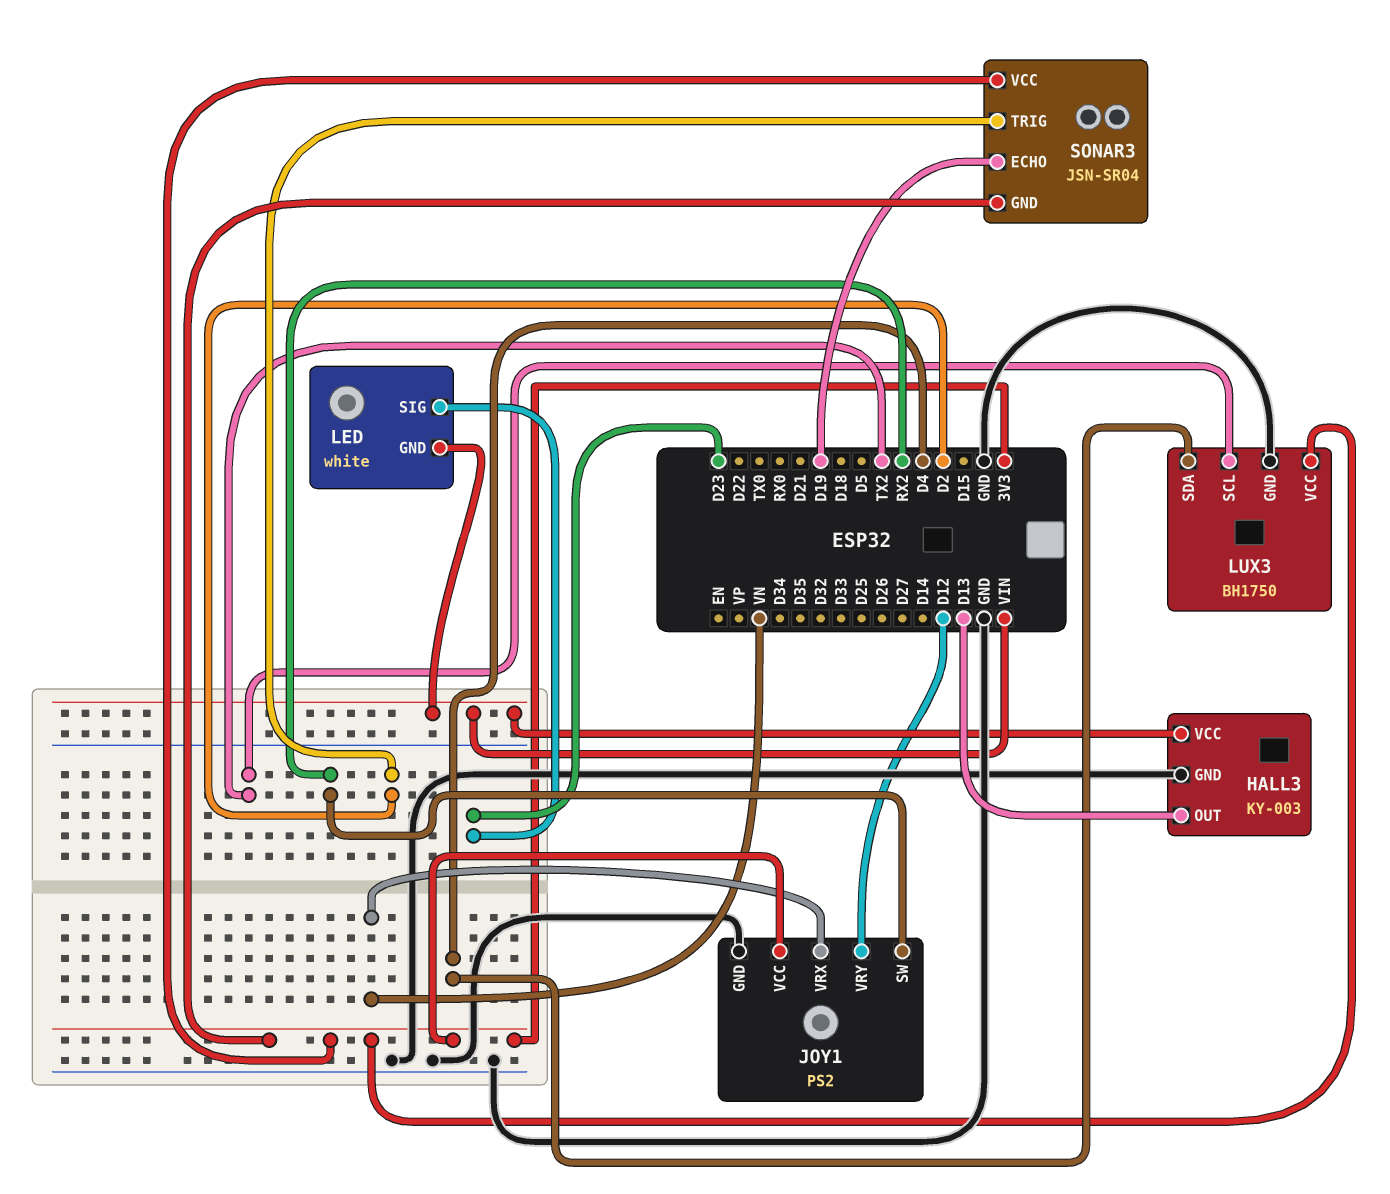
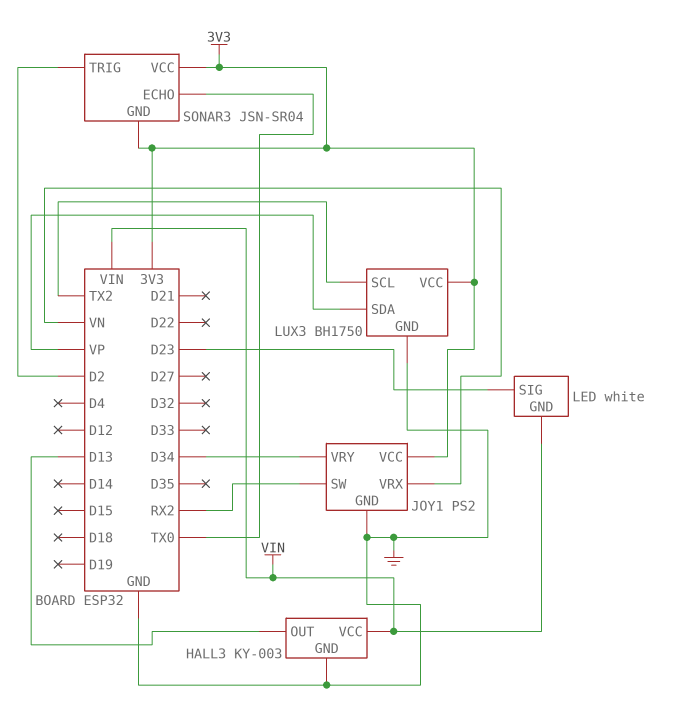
JOY1 pin VRY: D12 -> D34
LUX3 pin SDA: D4 -> VP
SONAR3 pin ECHO: D19 -> TX0

